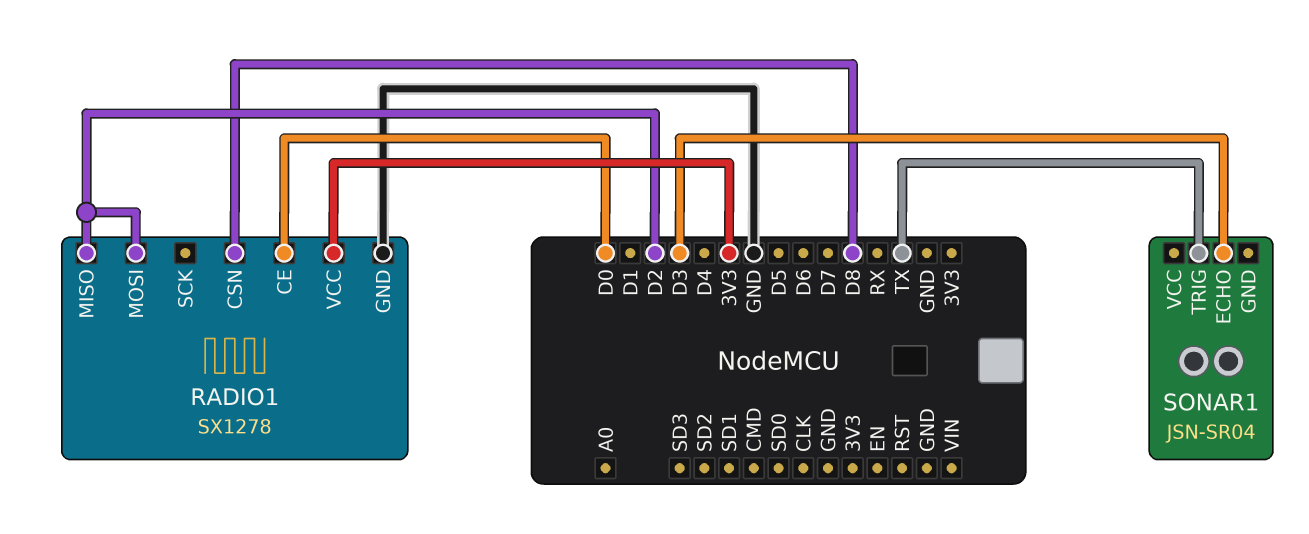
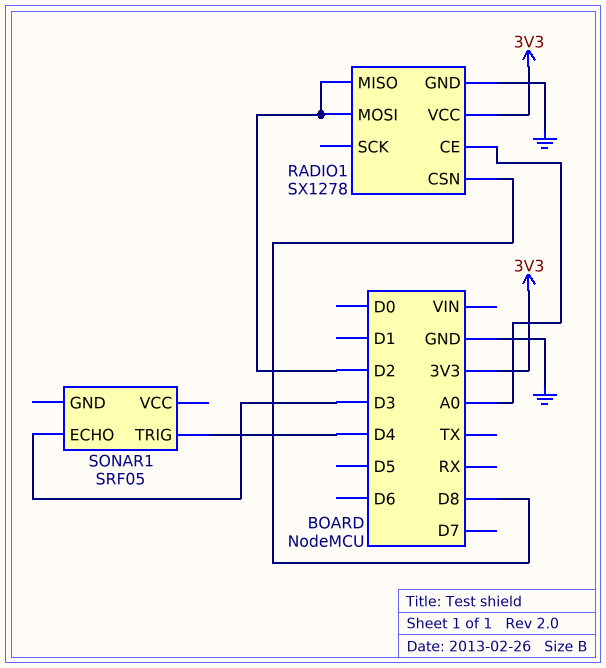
RADIO1 pin CE: D0 -> A0
SONAR1: JSN-SR04 -> SRF05
SONAR1 pin TRIG: TX -> D4

